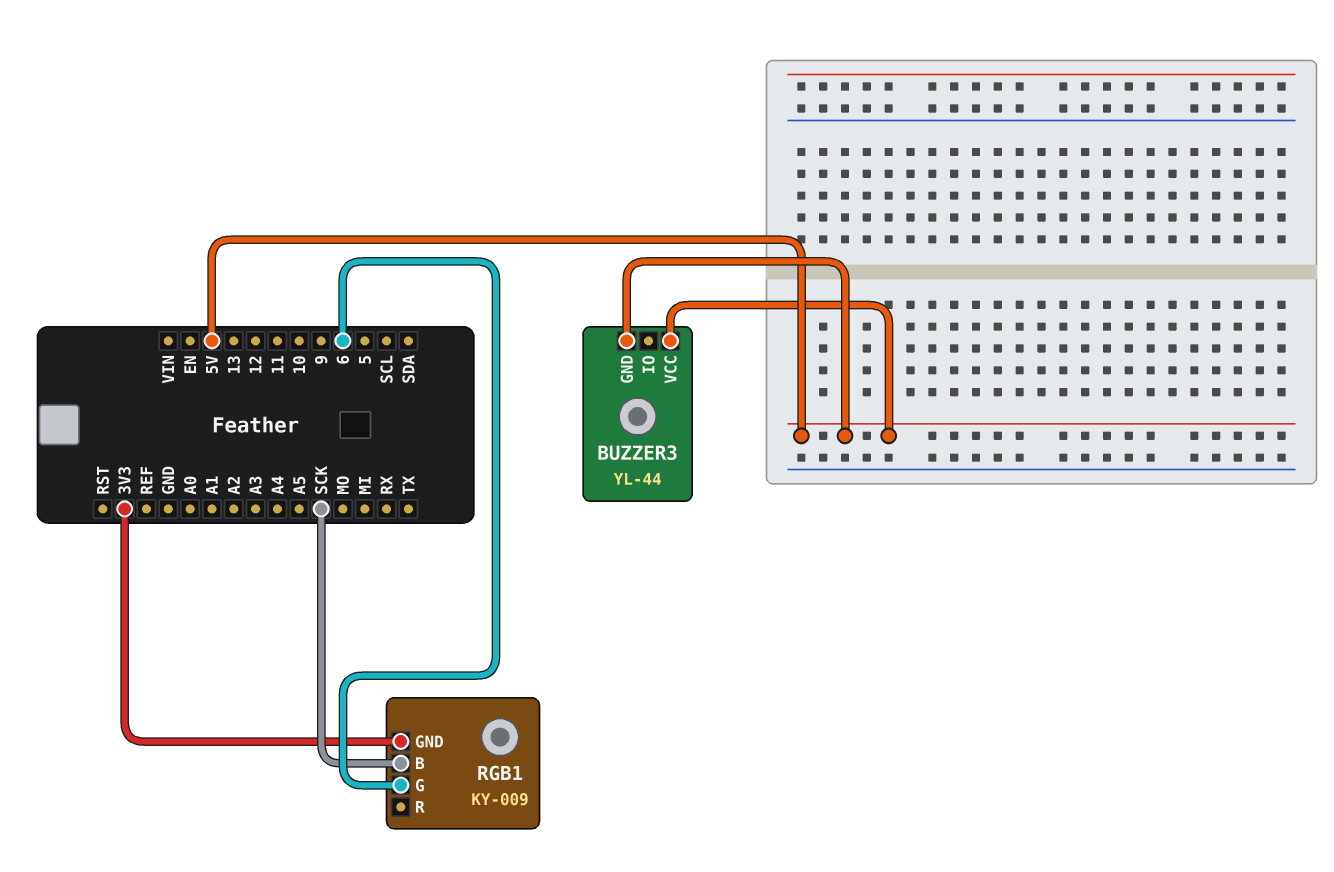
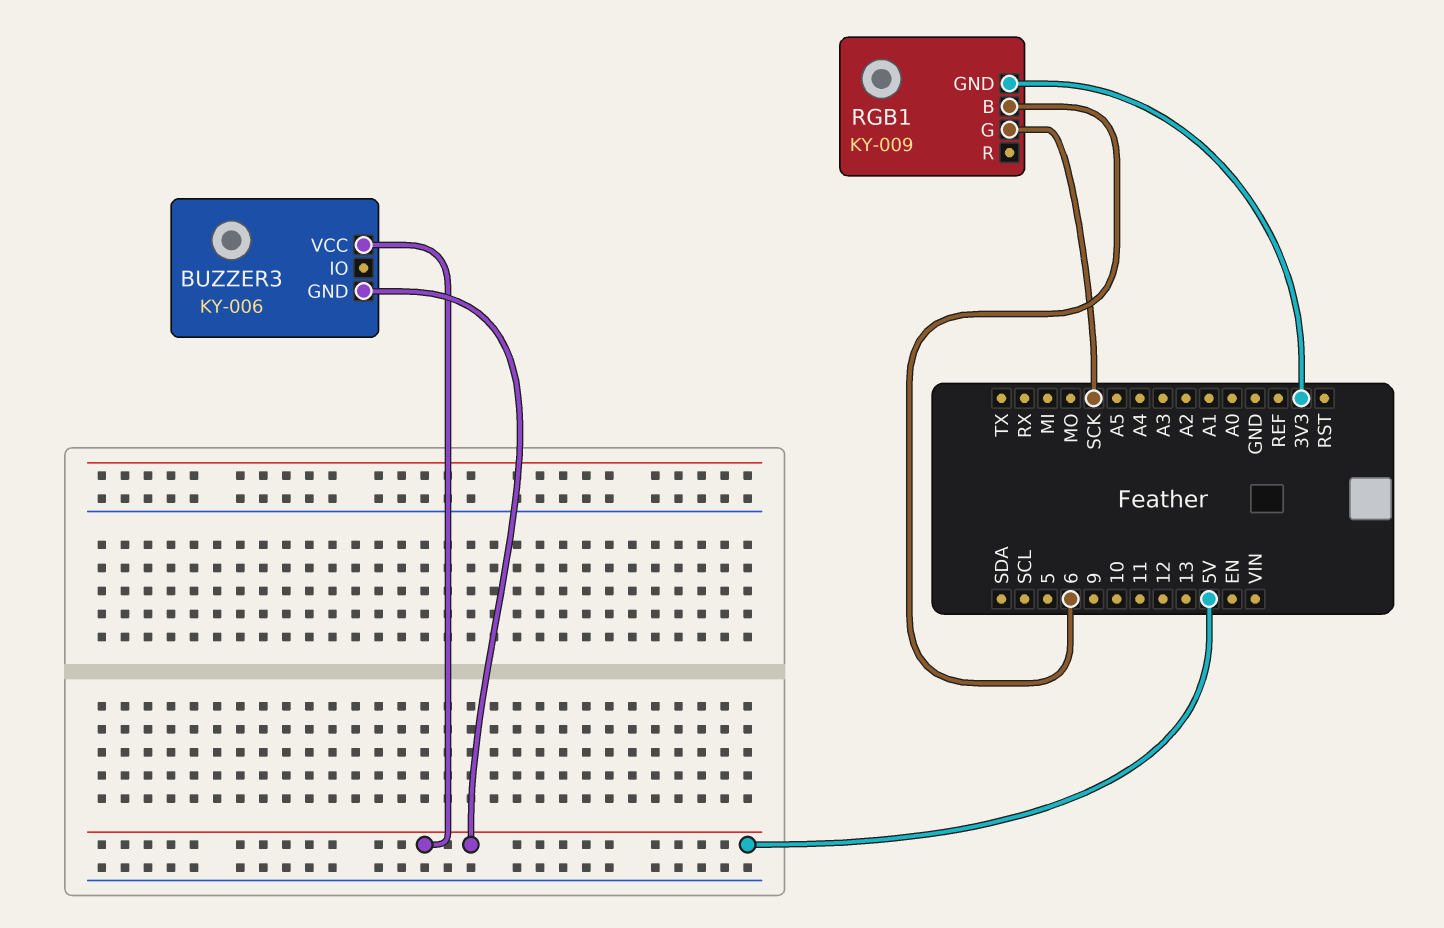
BUZZER3: YL-44 -> KY-006
RGB1 pin B: SCK -> 6
RGB1 pin G: 6 -> SCK

